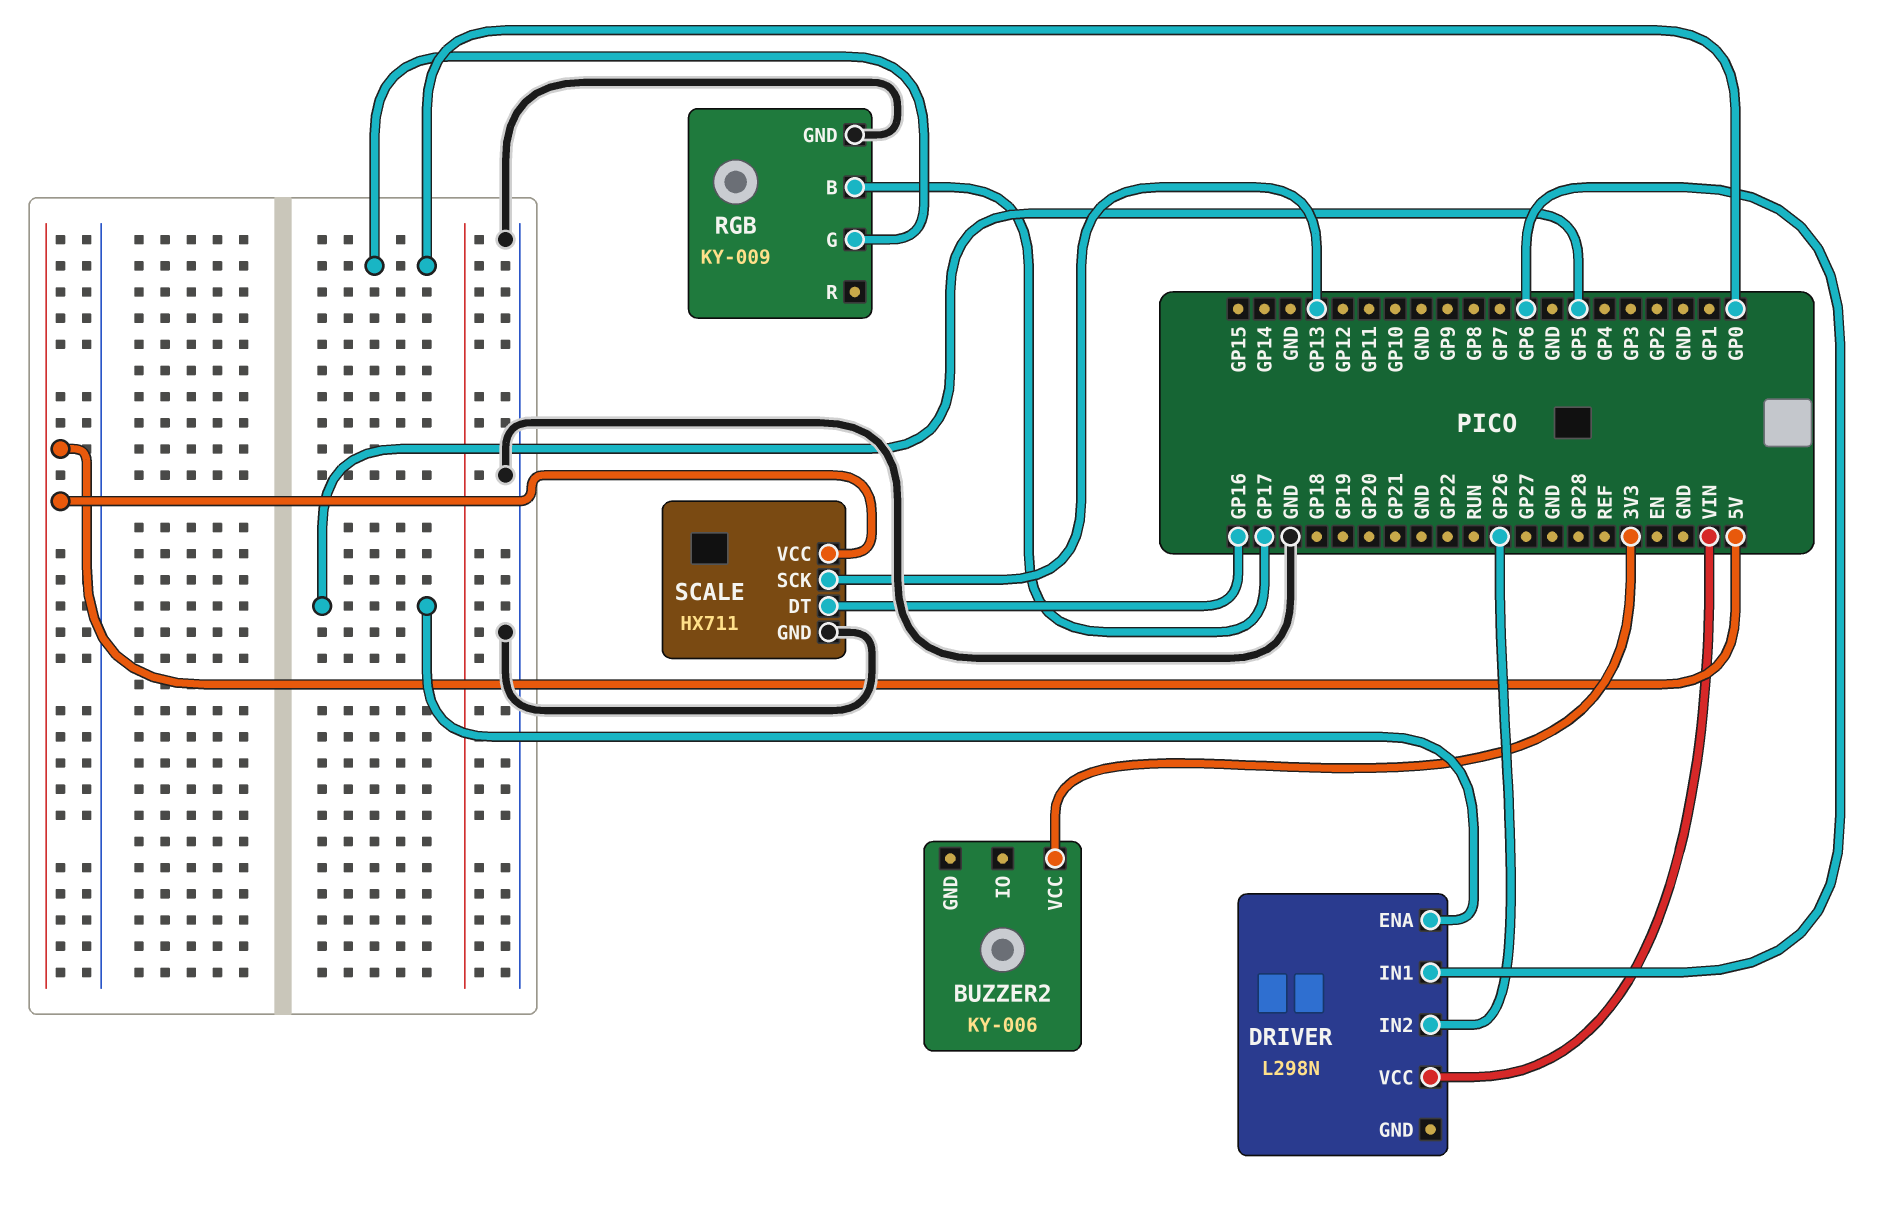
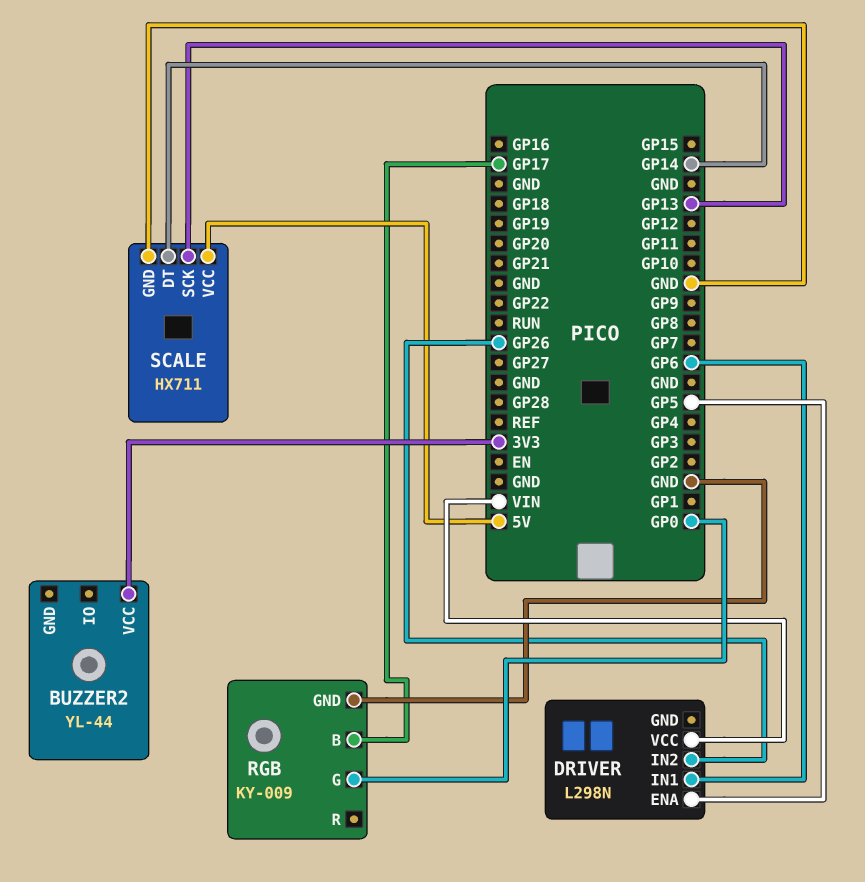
BUZZER2: KY-006 -> YL-44
SCALE pin DT: GP16 -> GP14

